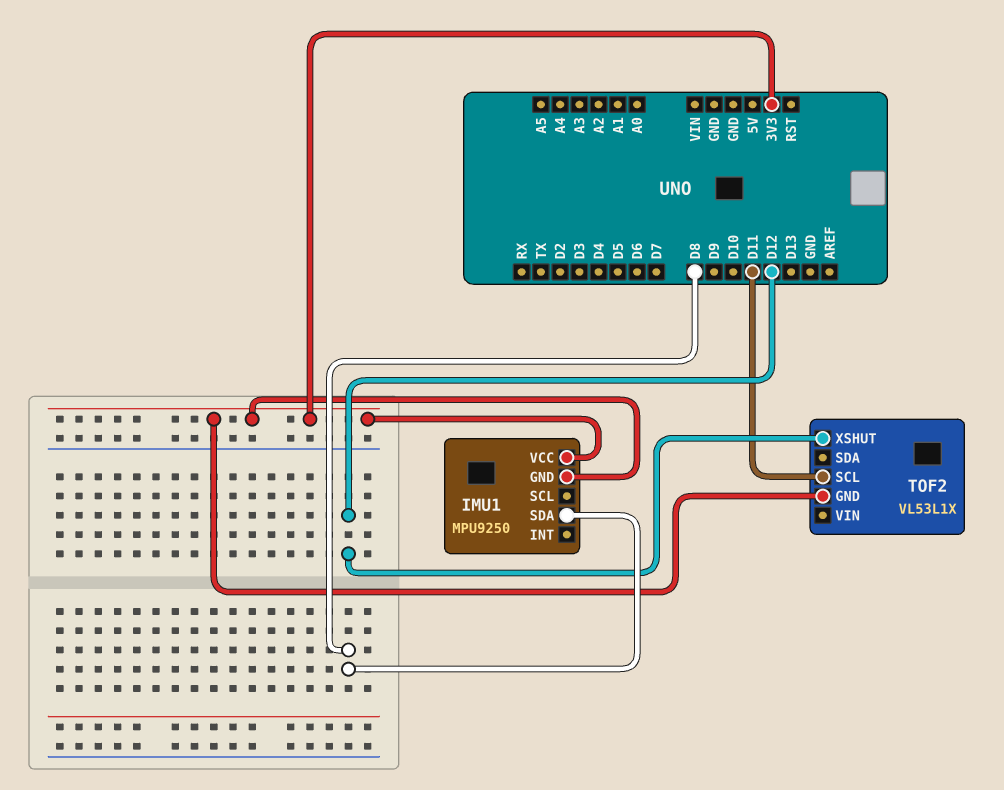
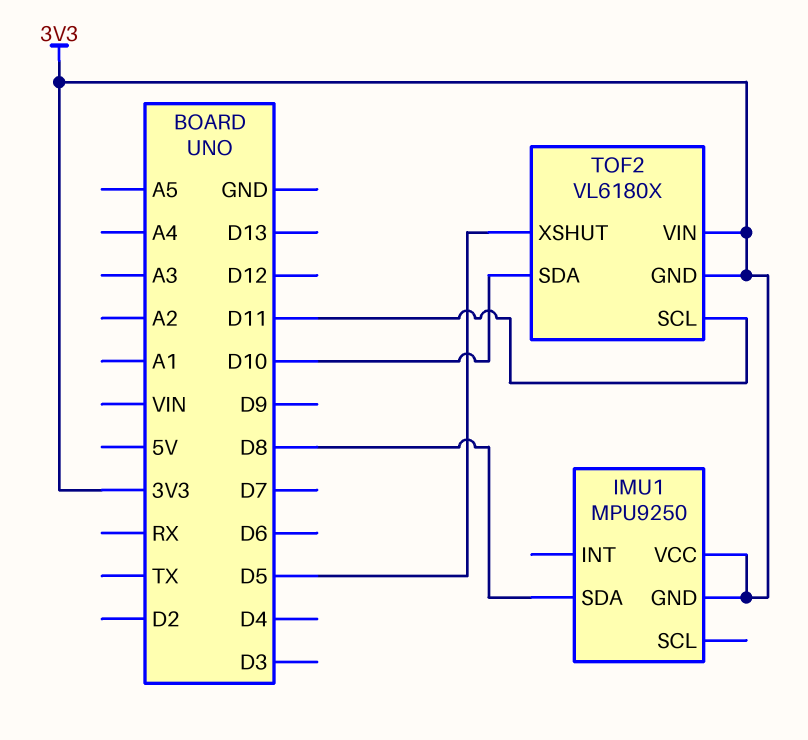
TOF2: VL53L1X -> VL6180X
TOF2 pin SDA: none -> D10
TOF2 pin VIN: none -> 3V3
TOF2 pin XSHUT: D12 -> D5

